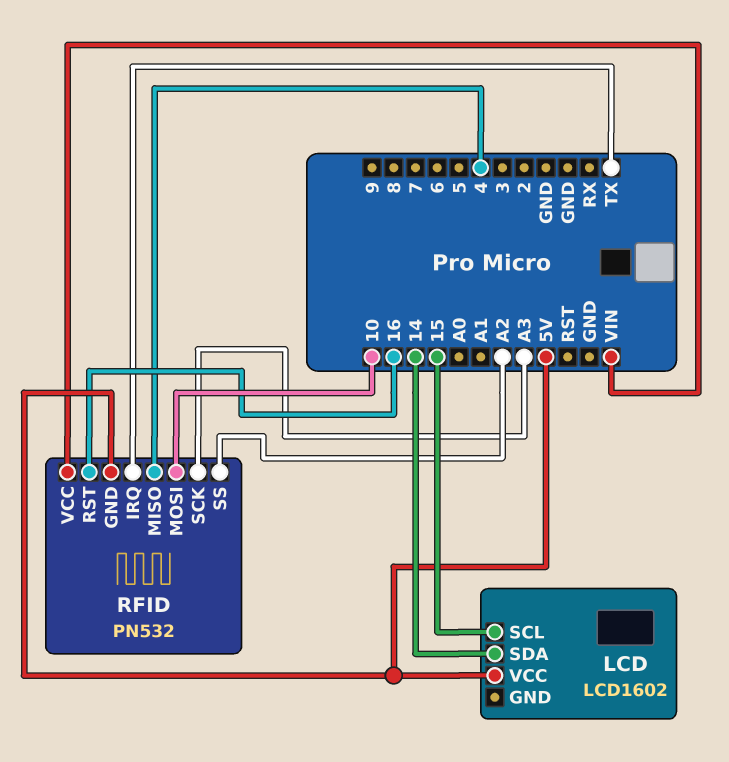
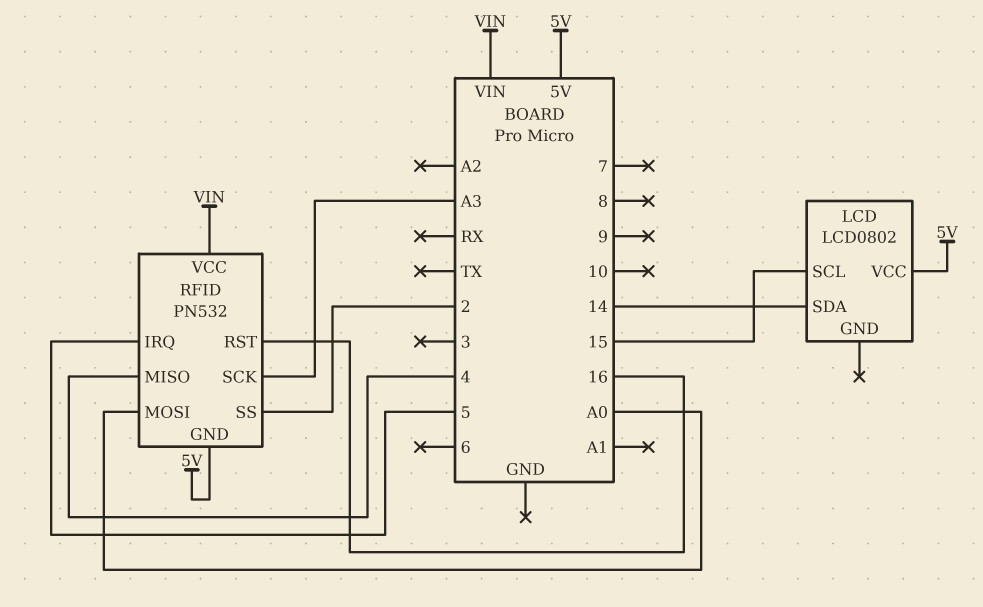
LCD: LCD1602 -> LCD0802
RFID pin IRQ: TX -> 5
RFID pin MOSI: 10 -> A0
RFID pin SS: A2 -> 2

